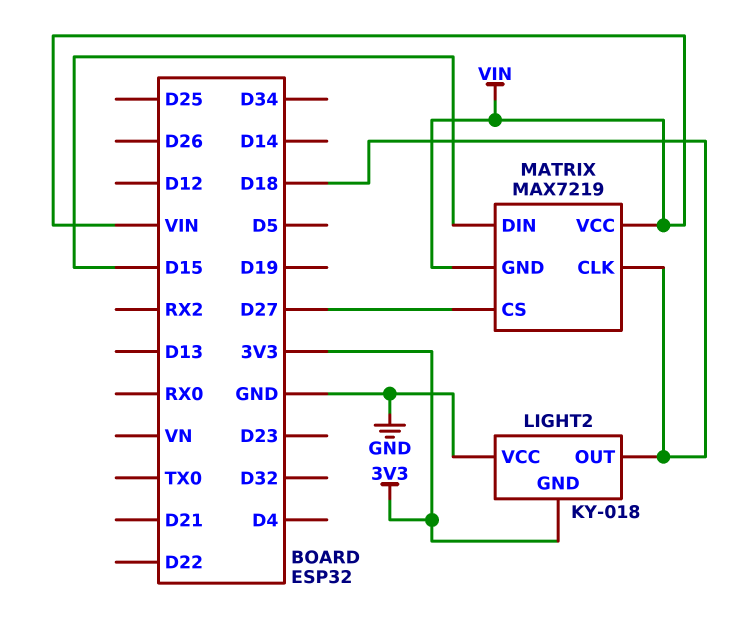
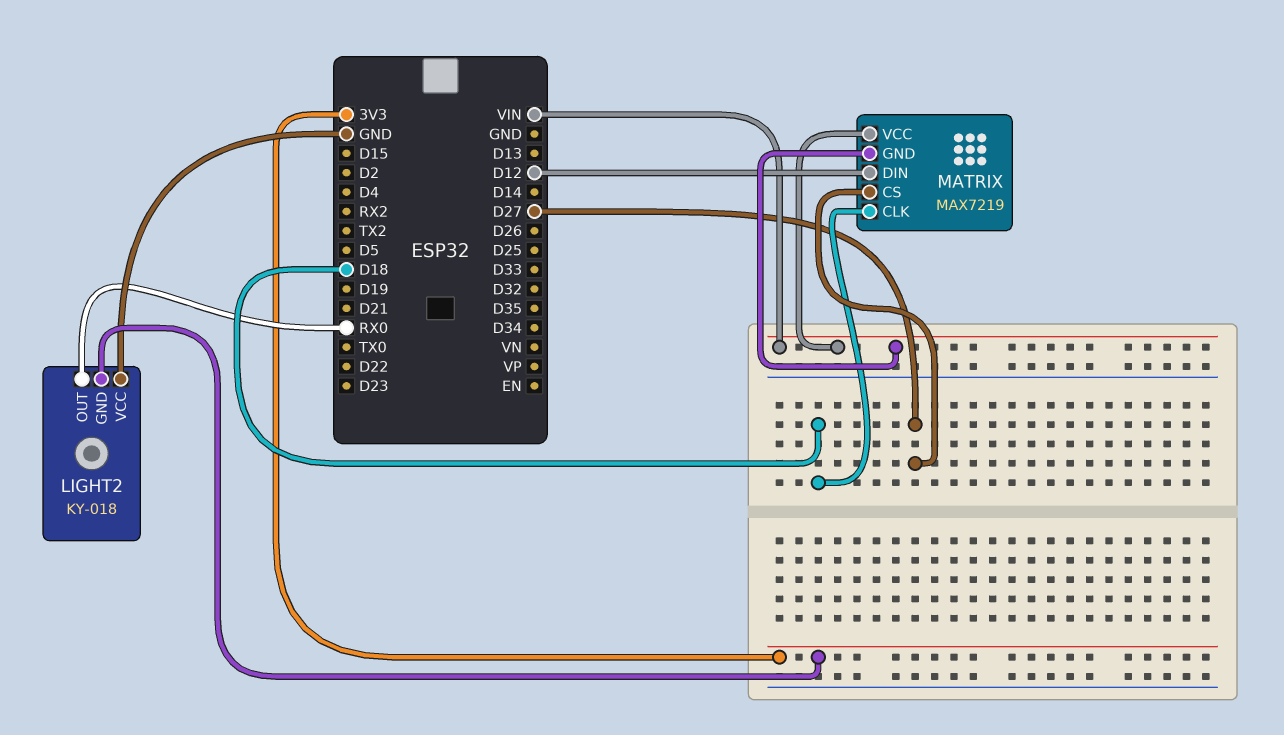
LIGHT2 pin OUT: D18 -> RX0
MATRIX pin DIN: D15 -> D12

